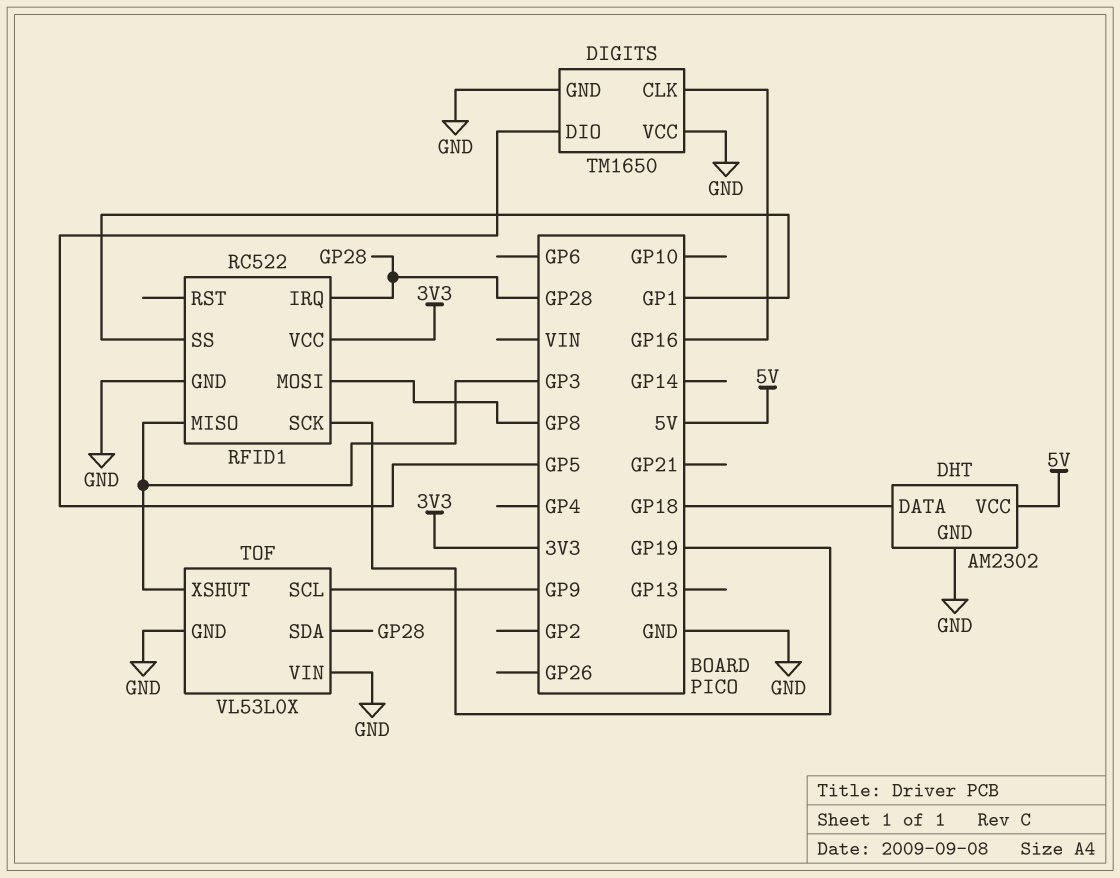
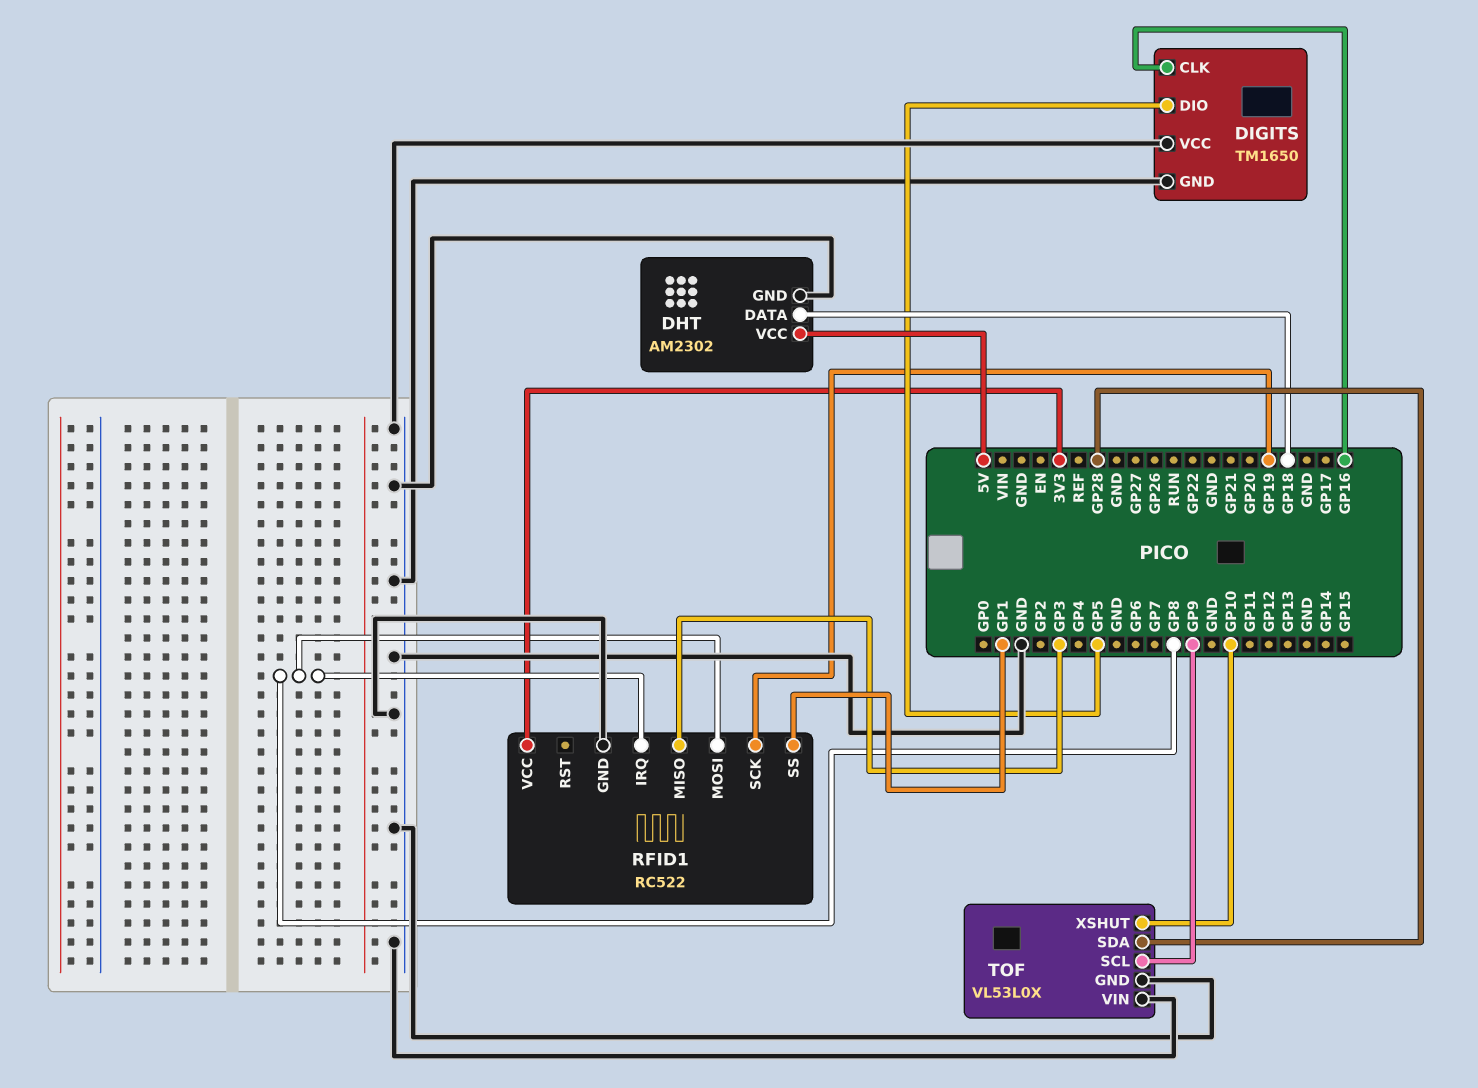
RFID1 pin IRQ: GP28 -> GP8
TOF pin XSHUT: GP3 -> GP10

